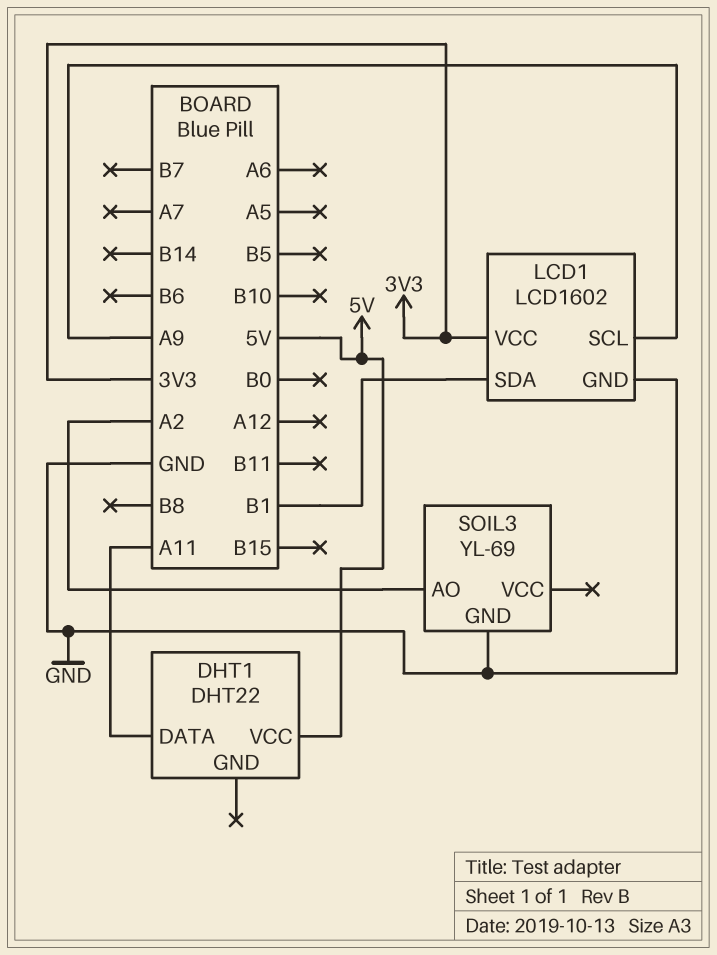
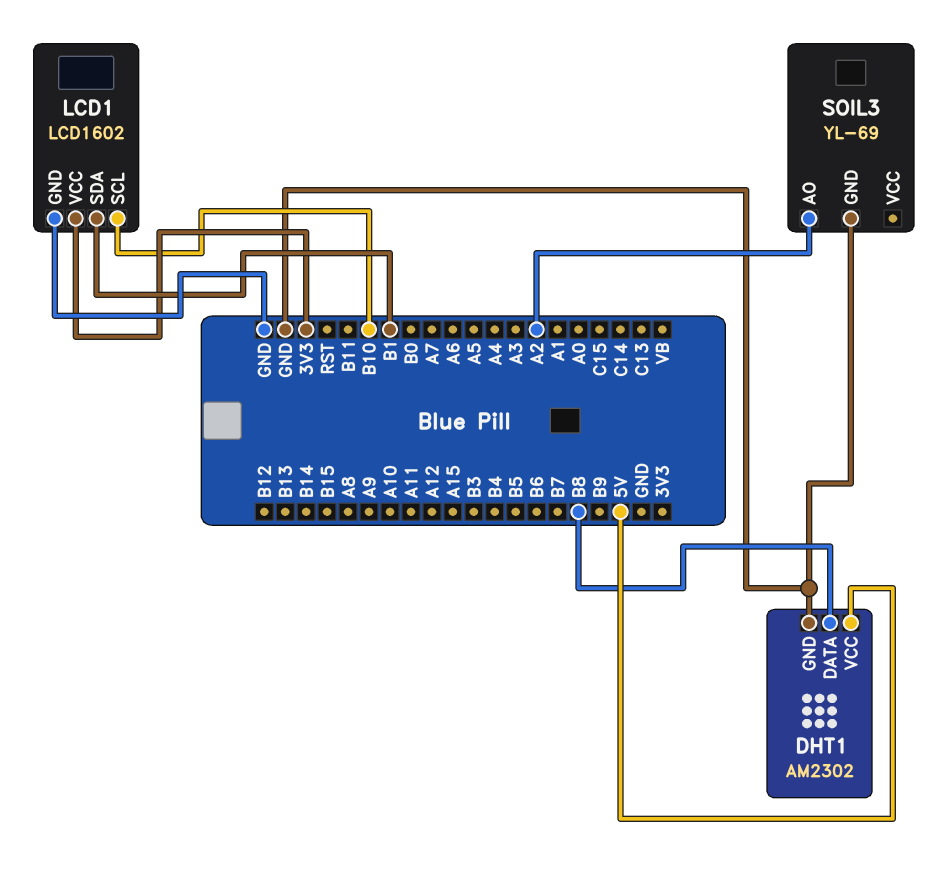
DHT1: DHT22 -> AM2302
DHT1 pin DATA: A11 -> B8
DHT1 pin GND: none -> GND
LCD1 pin SCL: A9 -> B10

